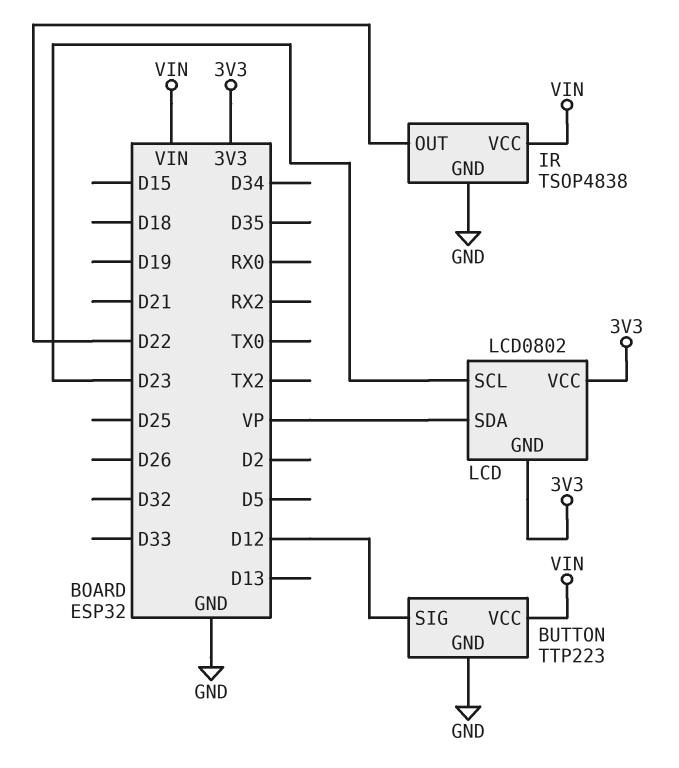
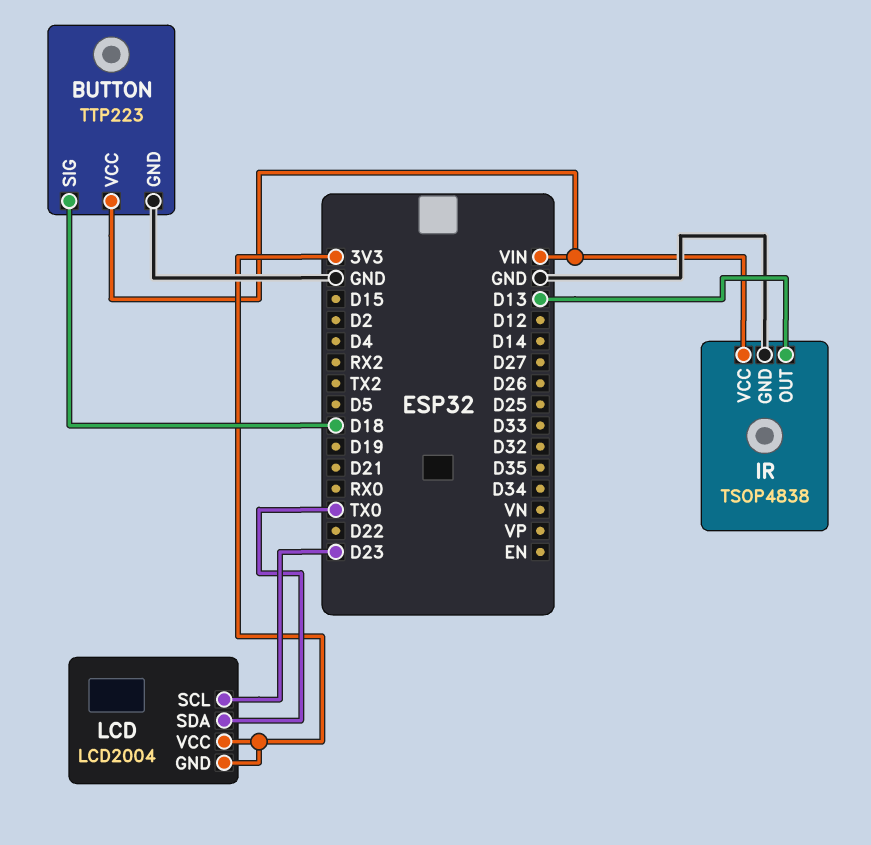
BUTTON pin SIG: D12 -> D18
IR pin OUT: D22 -> D13
LCD: LCD0802 -> LCD2004
LCD pin SDA: VP -> TX0

